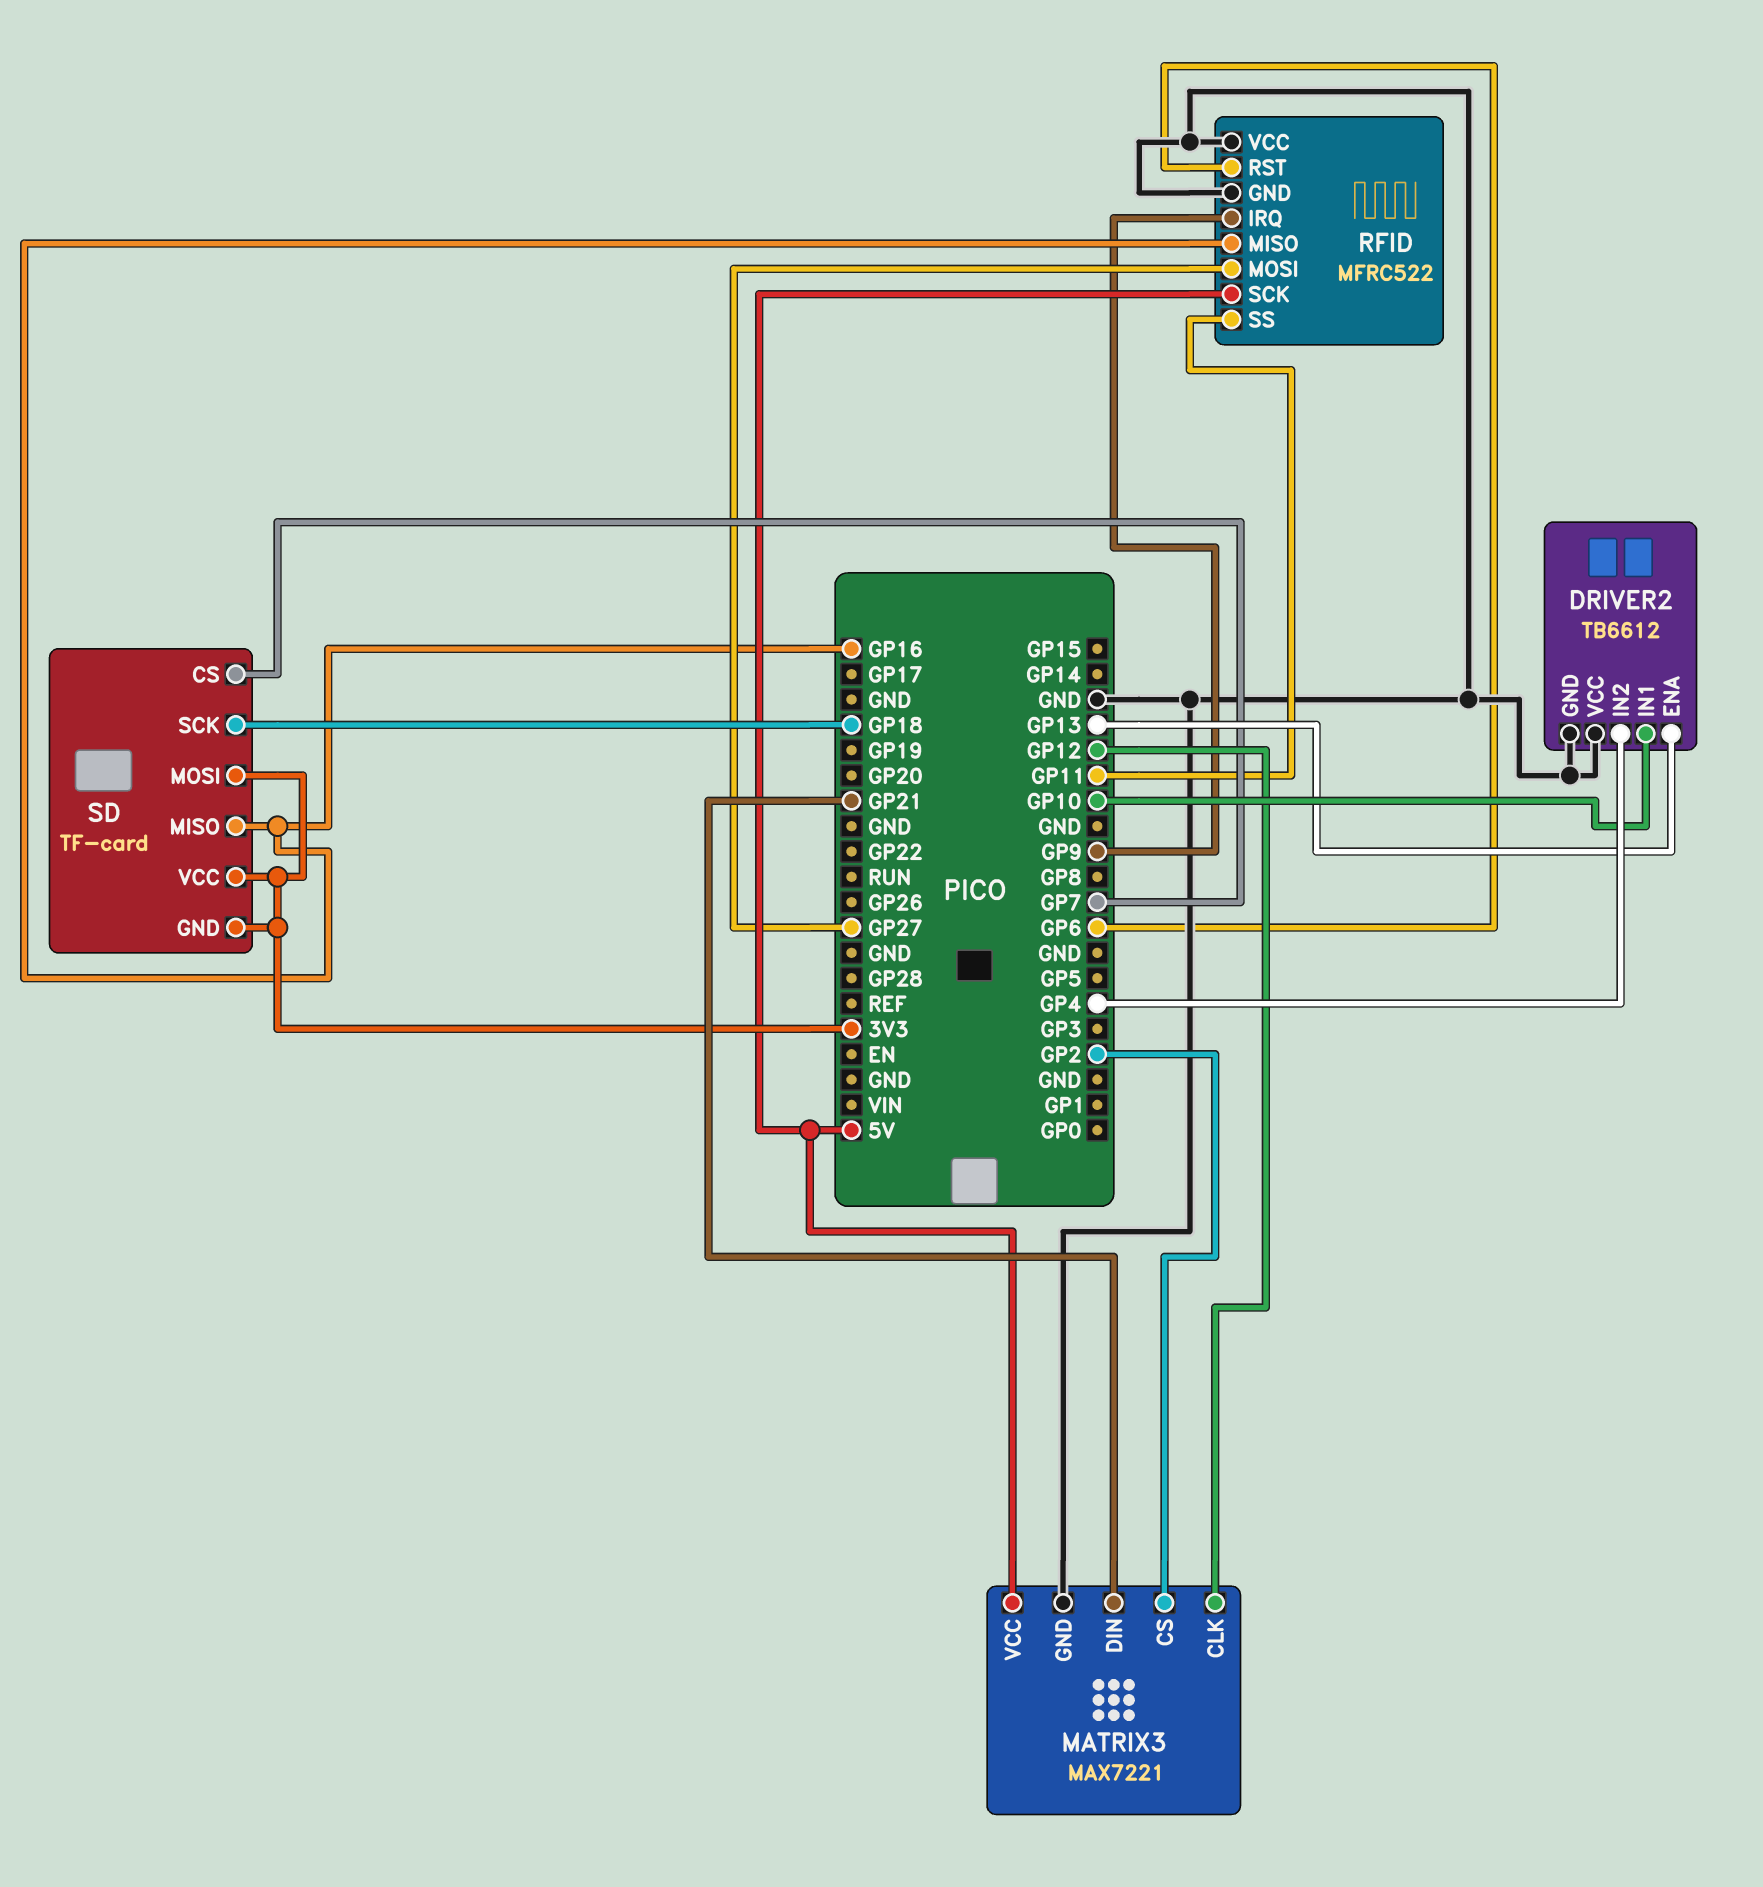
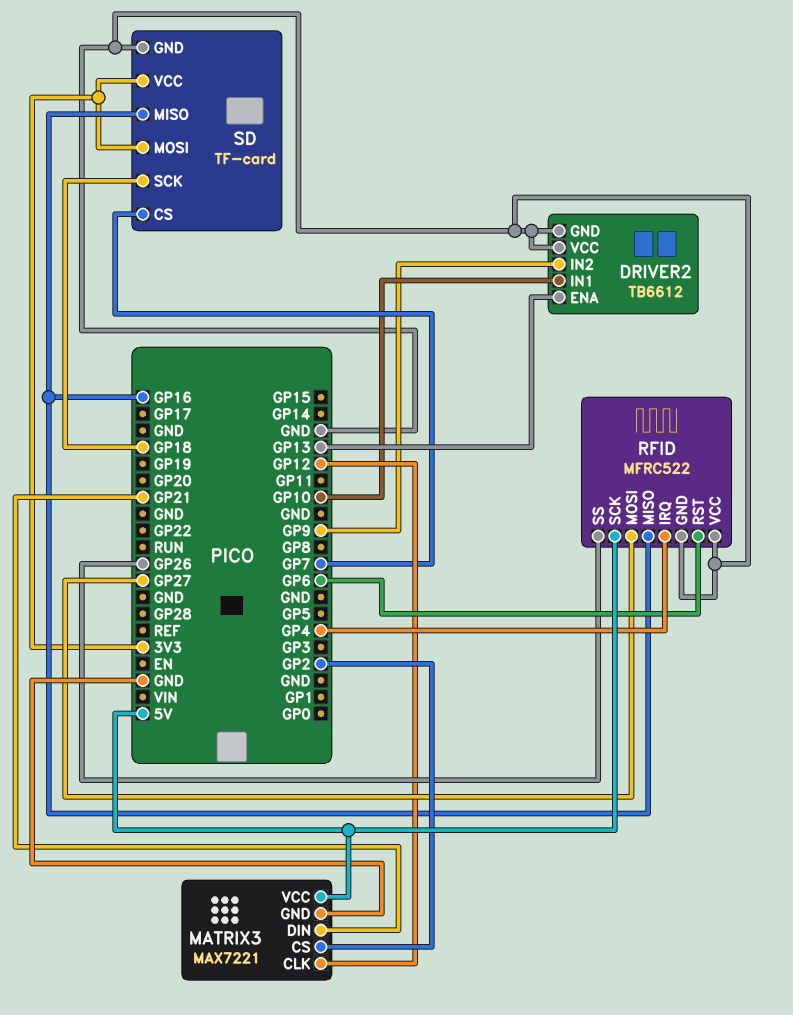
DRIVER2 pin IN2: GP4 -> GP9
RFID pin IRQ: GP9 -> GP4
RFID pin SS: GP11 -> GP26
SD pin GND: 3V3 -> GND

